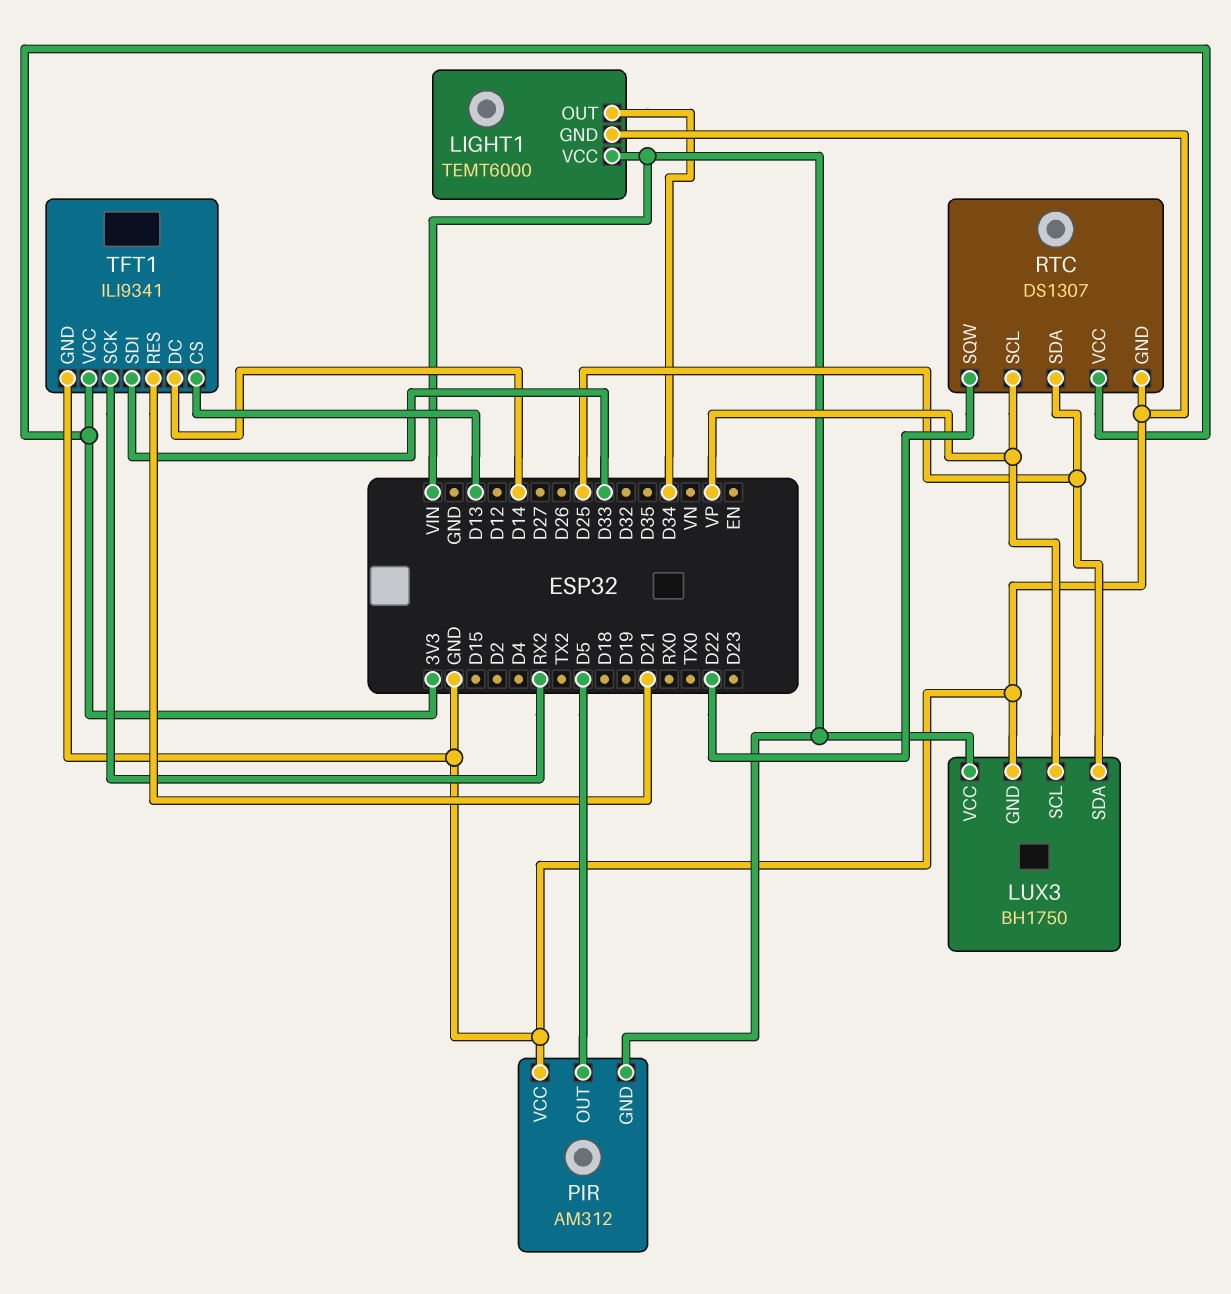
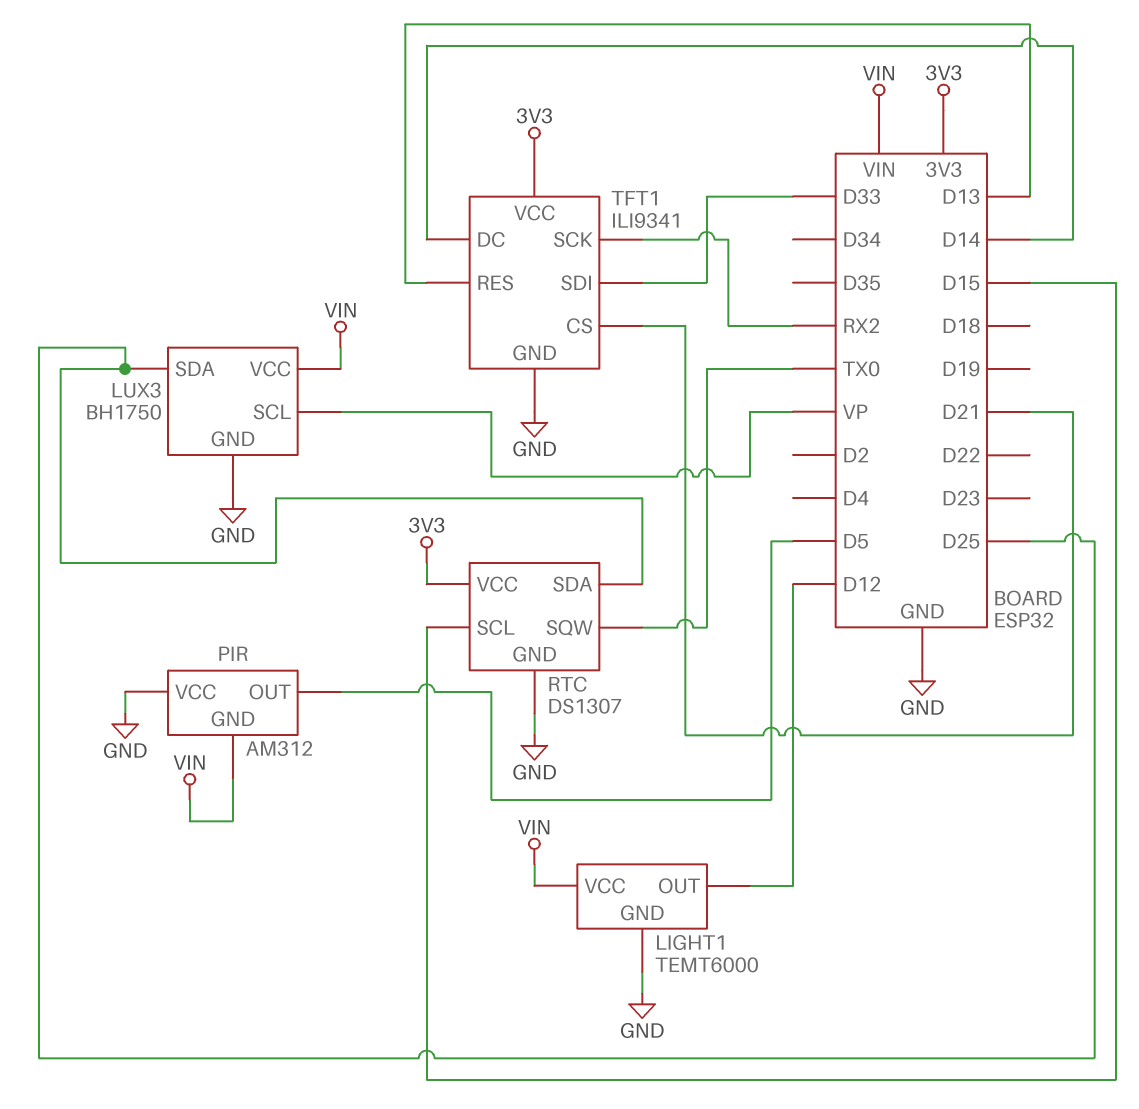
LIGHT1 pin OUT: D34 -> D12
RTC pin SCL: VP -> D15
RTC pin SQW: D22 -> TX0
TFT1 pin CS: D13 -> D21
TFT1 pin RES: D21 -> D13

